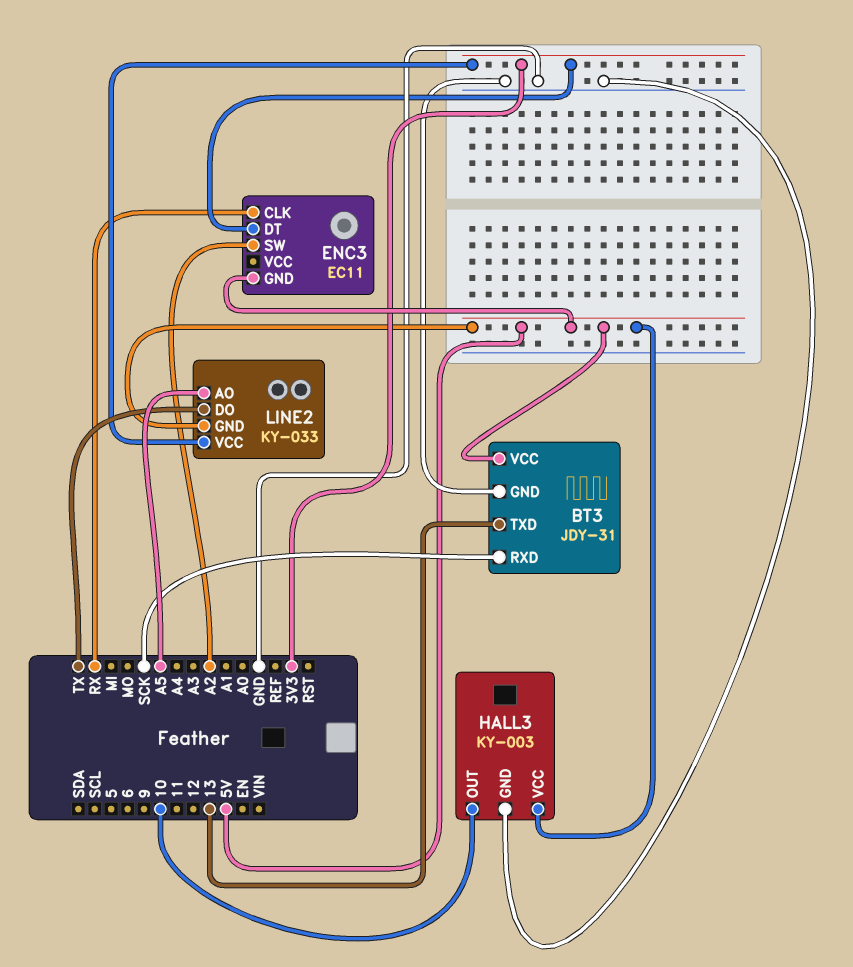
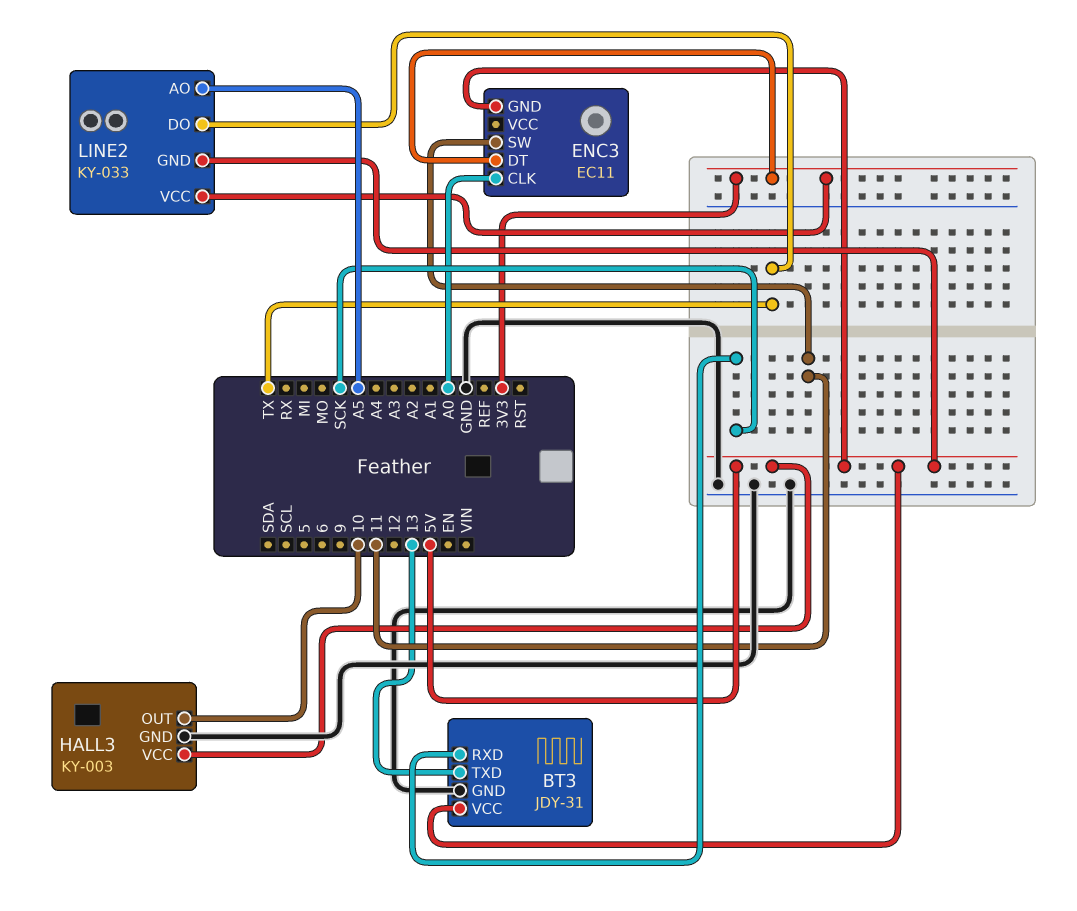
ENC3 pin CLK: RX -> A0
ENC3 pin SW: A2 -> 11

